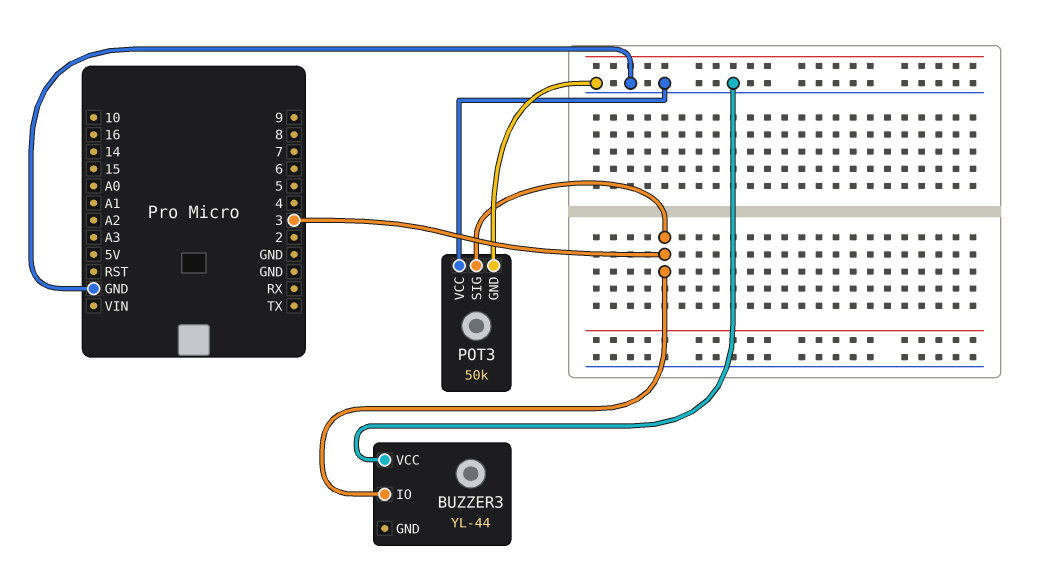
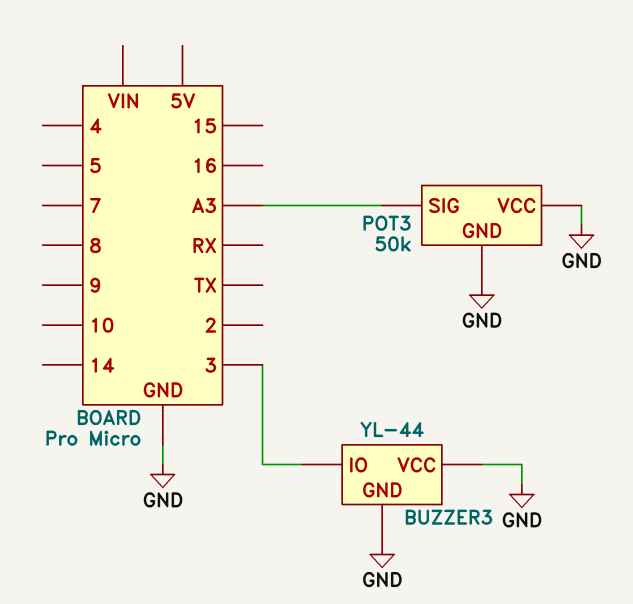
BUZZER3 pin GND: none -> GND
POT3 pin SIG: 3 -> A3

